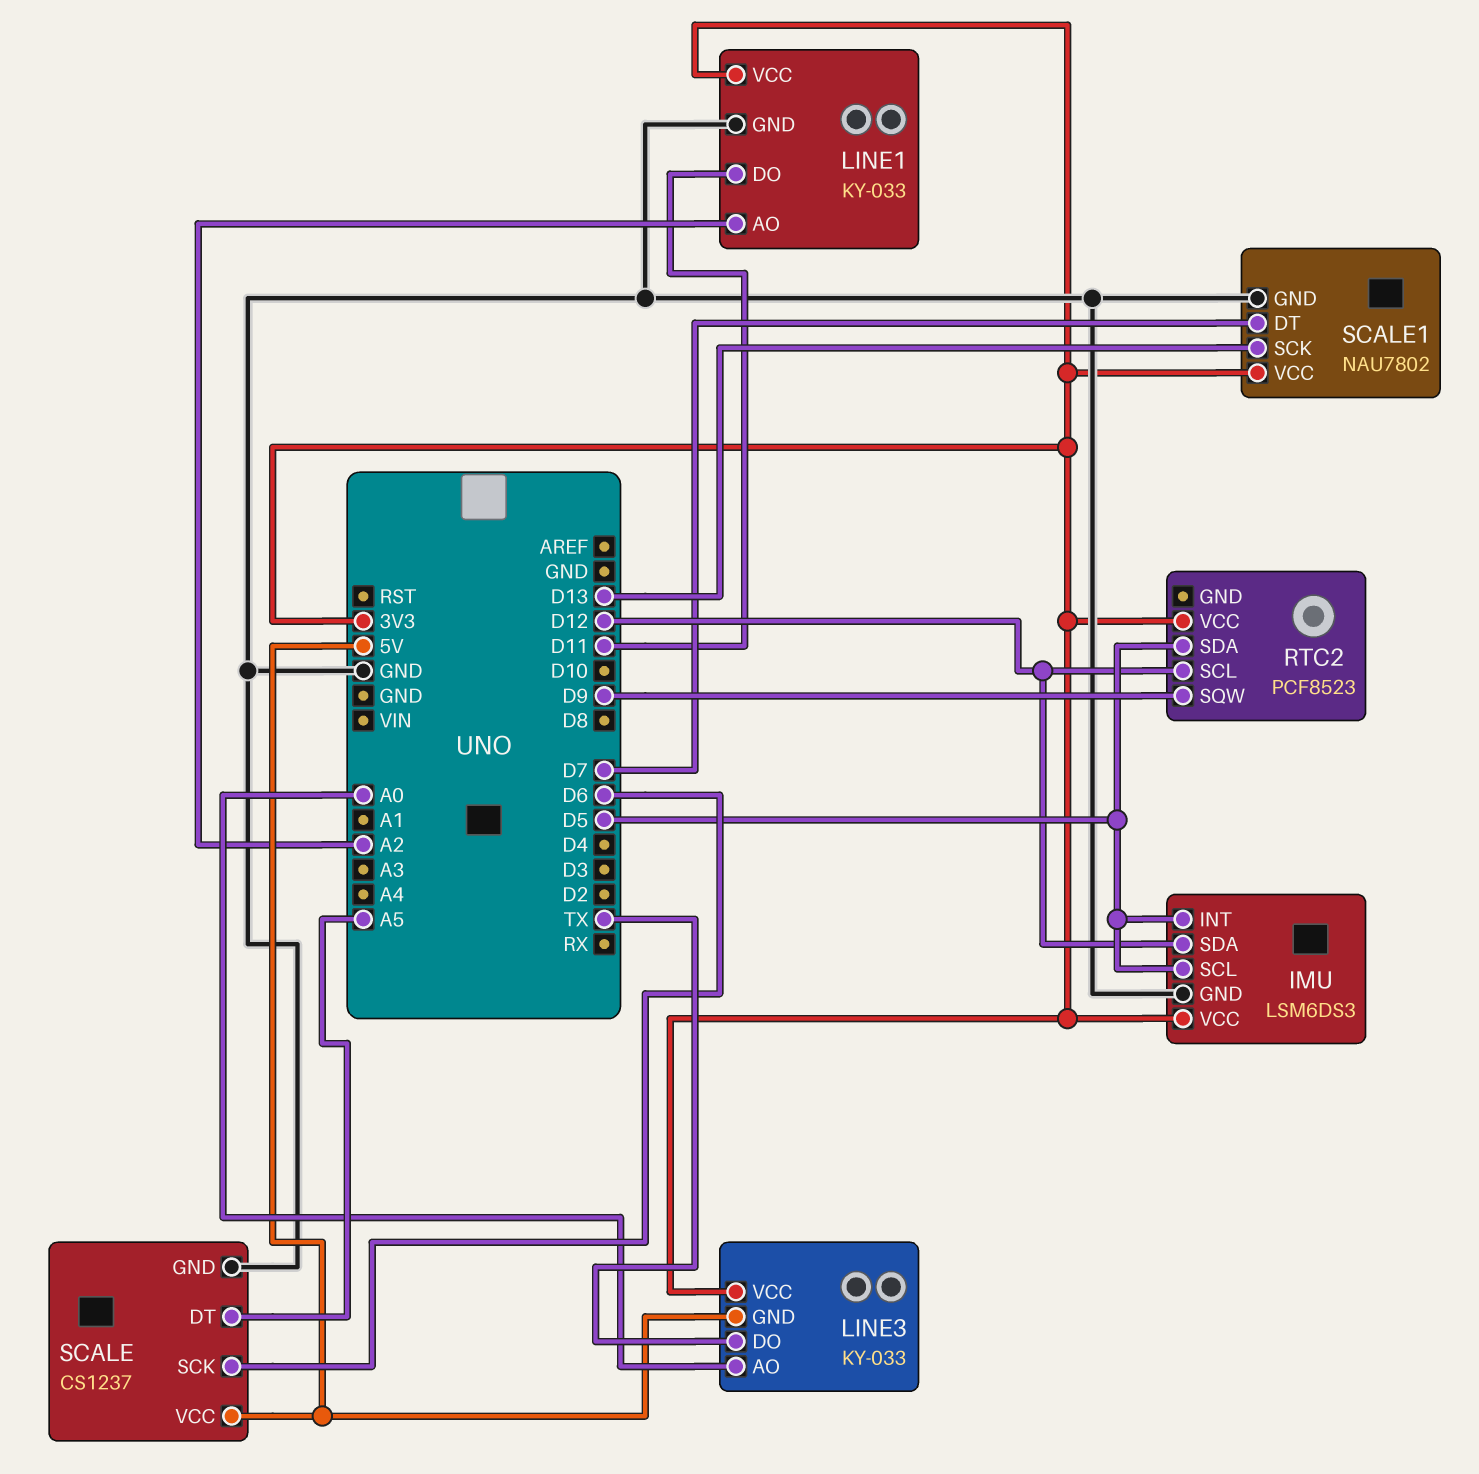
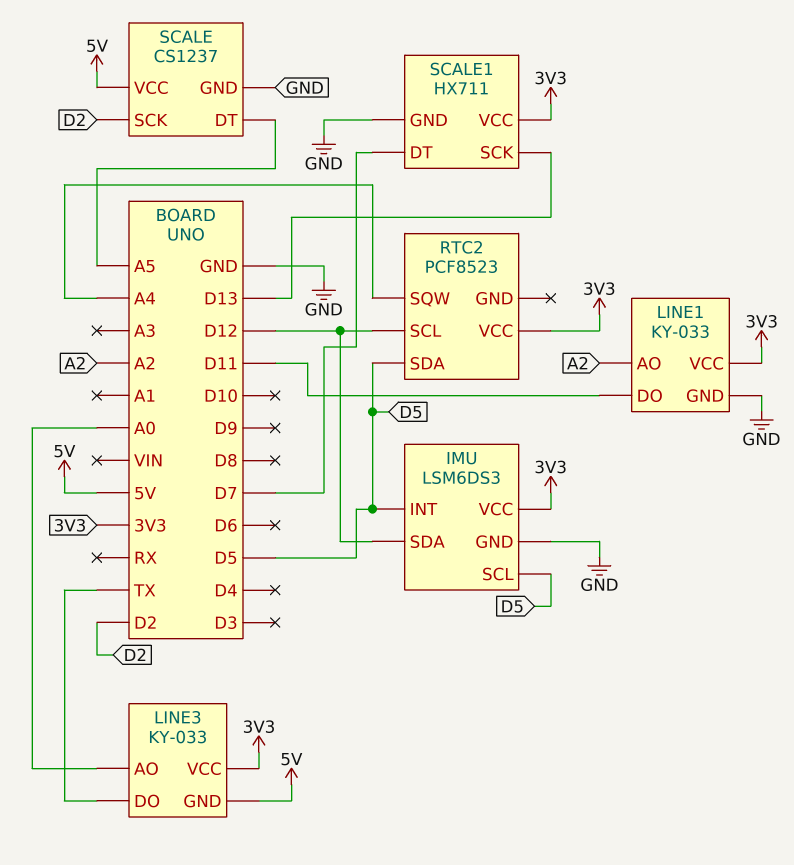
RTC2 pin SQW: D9 -> A4
SCALE pin SCK: D6 -> D2
SCALE1: NAU7802 -> HX711

